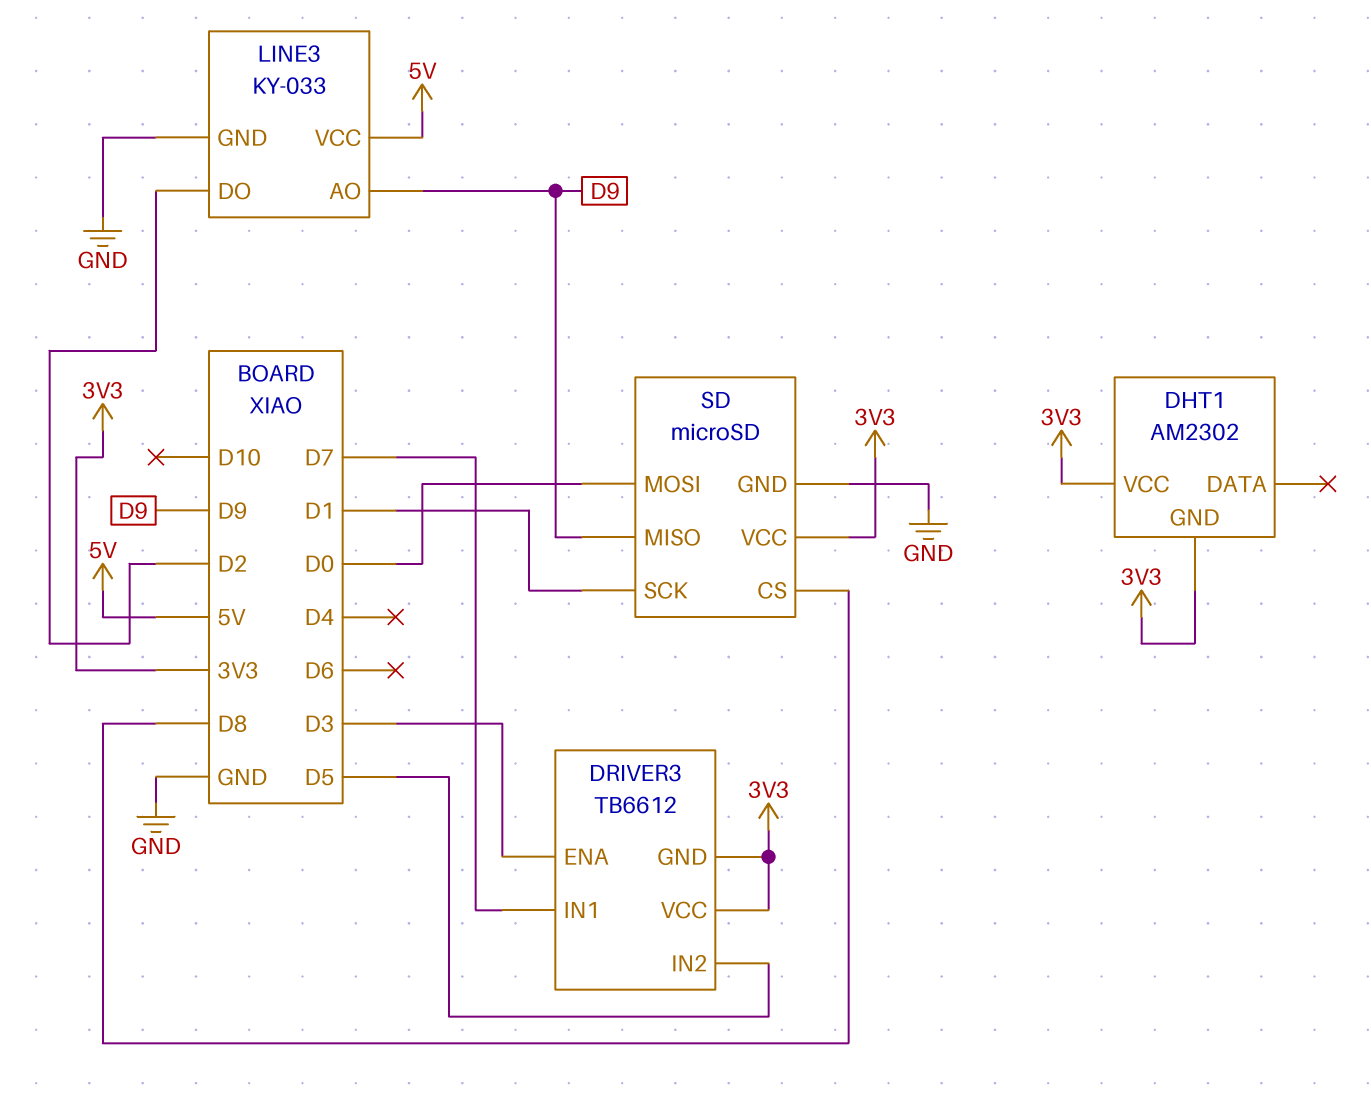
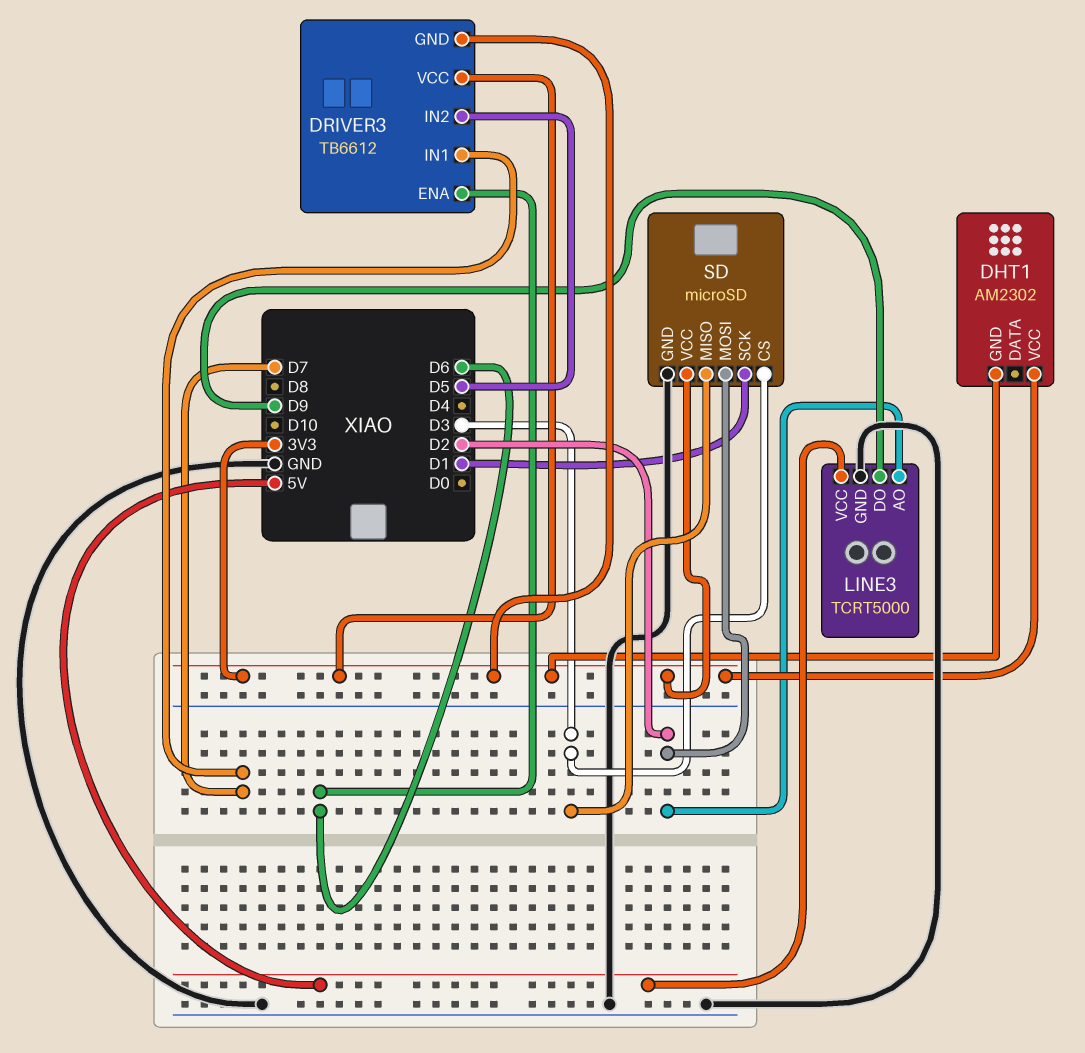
DRIVER3 pin ENA: D3 -> D6
LINE3: KY-033 -> TCRT5000
LINE3 pin AO: D9 -> D2
LINE3 pin DO: D2 -> D9
SD pin CS: D8 -> D3
SD pin MISO: D9 -> D3
SD pin MOSI: D0 -> D2

